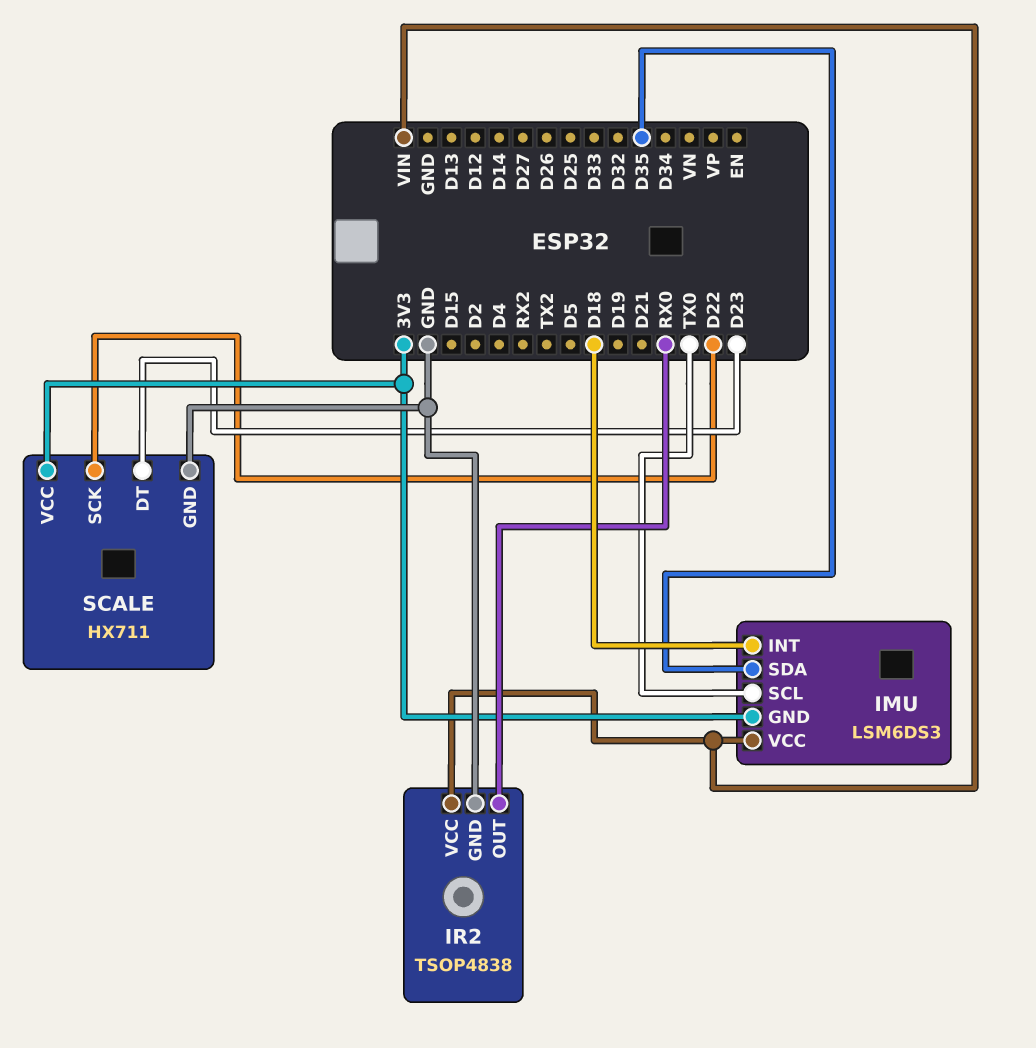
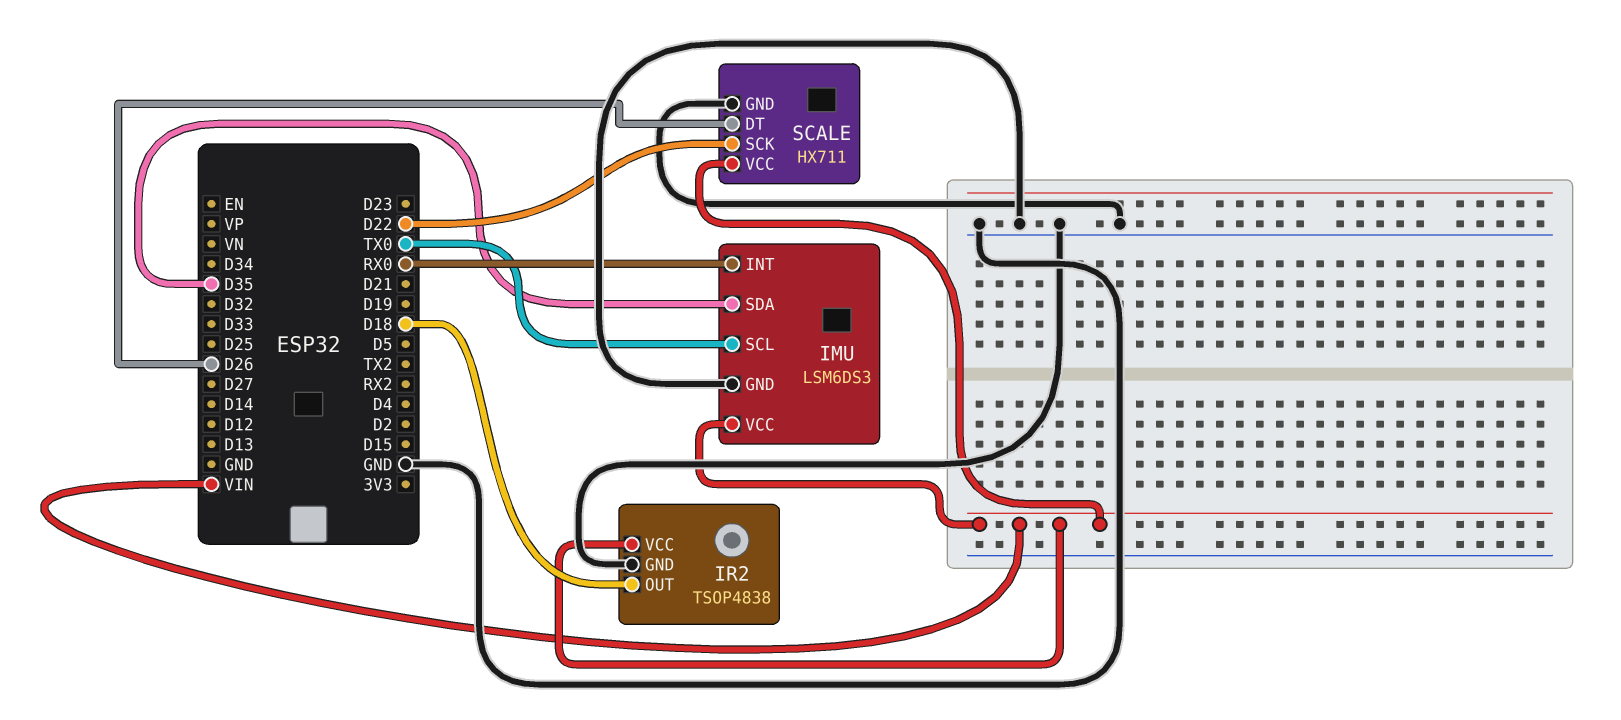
IMU pin GND: 3V3 -> GND
IMU pin INT: D18 -> RX0
IR2 pin OUT: RX0 -> D18
SCALE pin DT: D23 -> D26
SCALE pin VCC: 3V3 -> VIN

